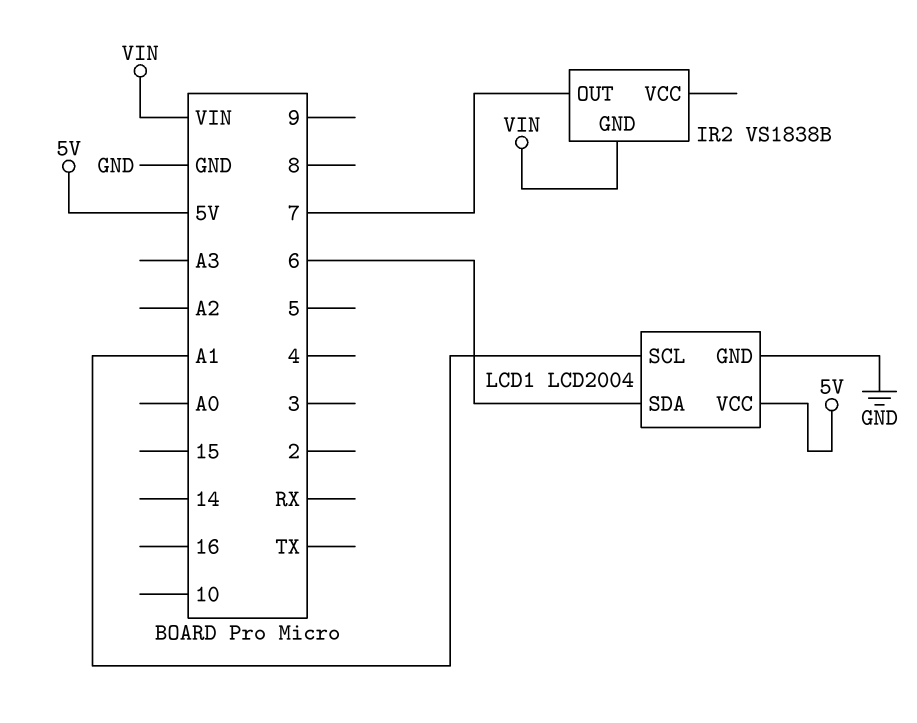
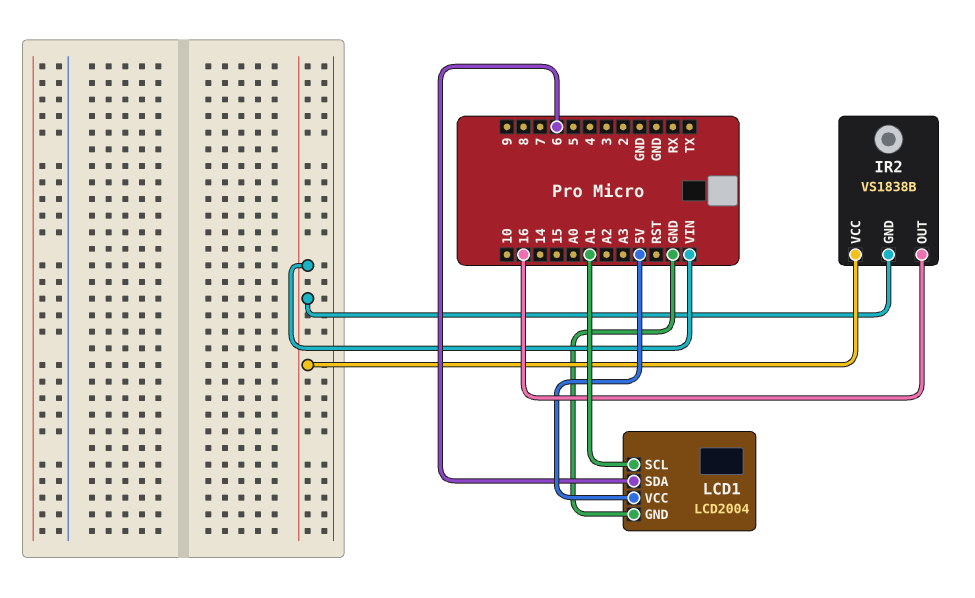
IR2 pin OUT: 7 -> 16
IR2 pin VCC: none -> VIN

